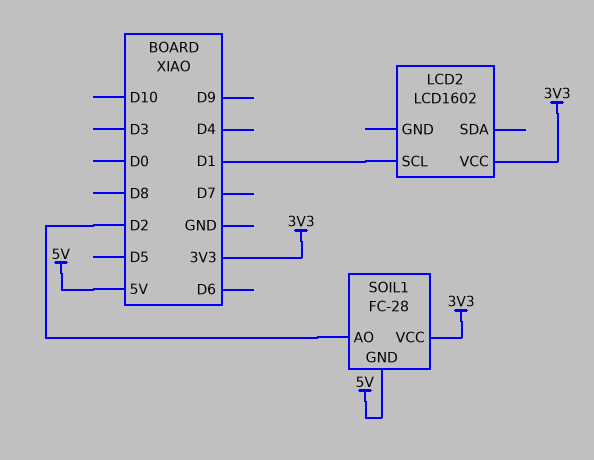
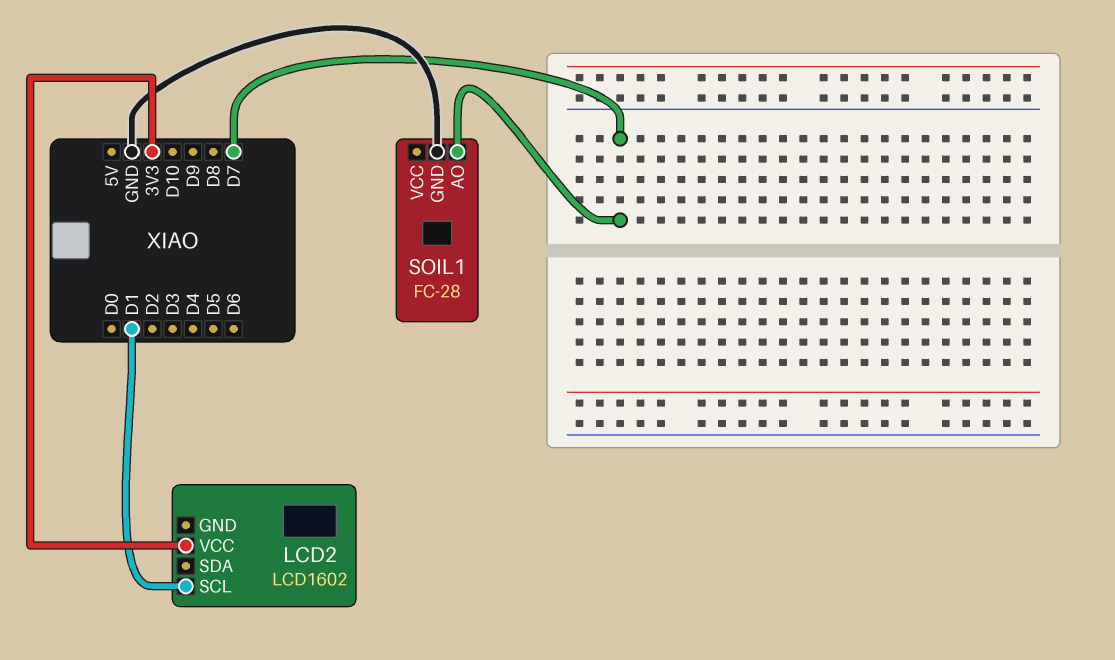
SOIL1 pin AO: D2 -> D7
SOIL1 pin GND: 5V -> GND
SOIL1 pin VCC: 3V3 -> none

